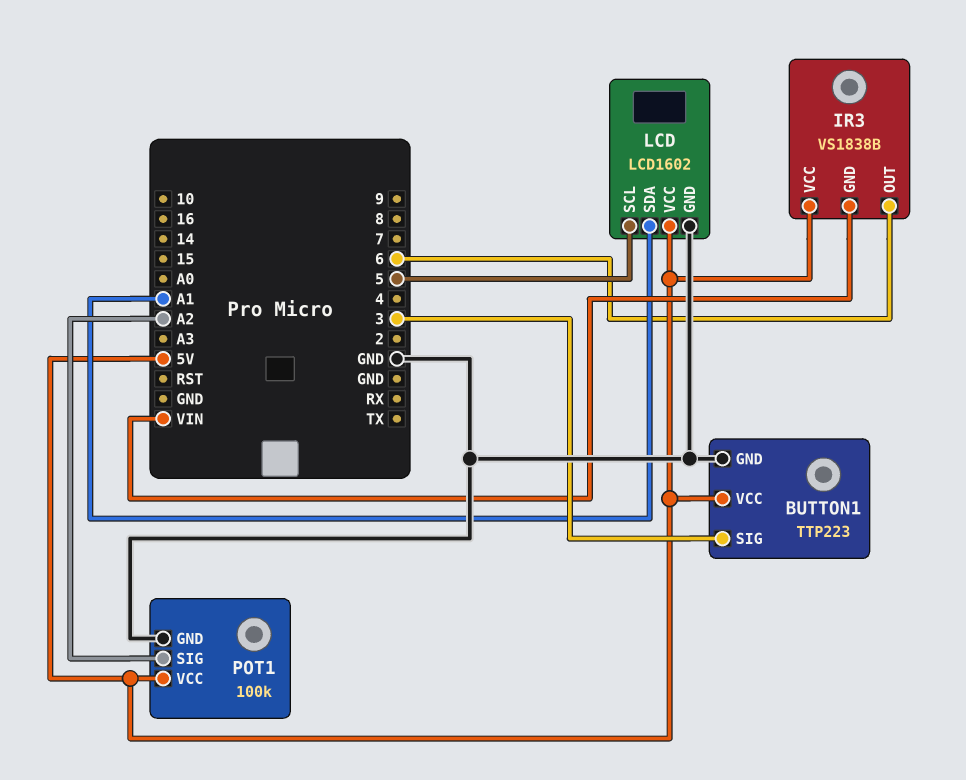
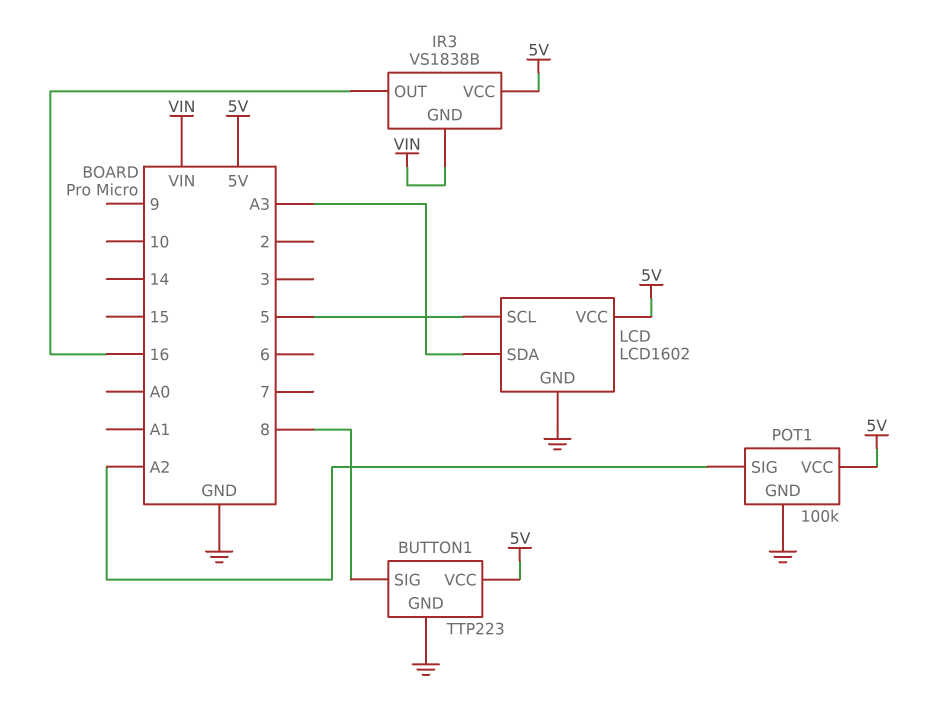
BUTTON1 pin SIG: 3 -> 8
IR3 pin OUT: 6 -> 16
LCD pin SDA: A1 -> A3

